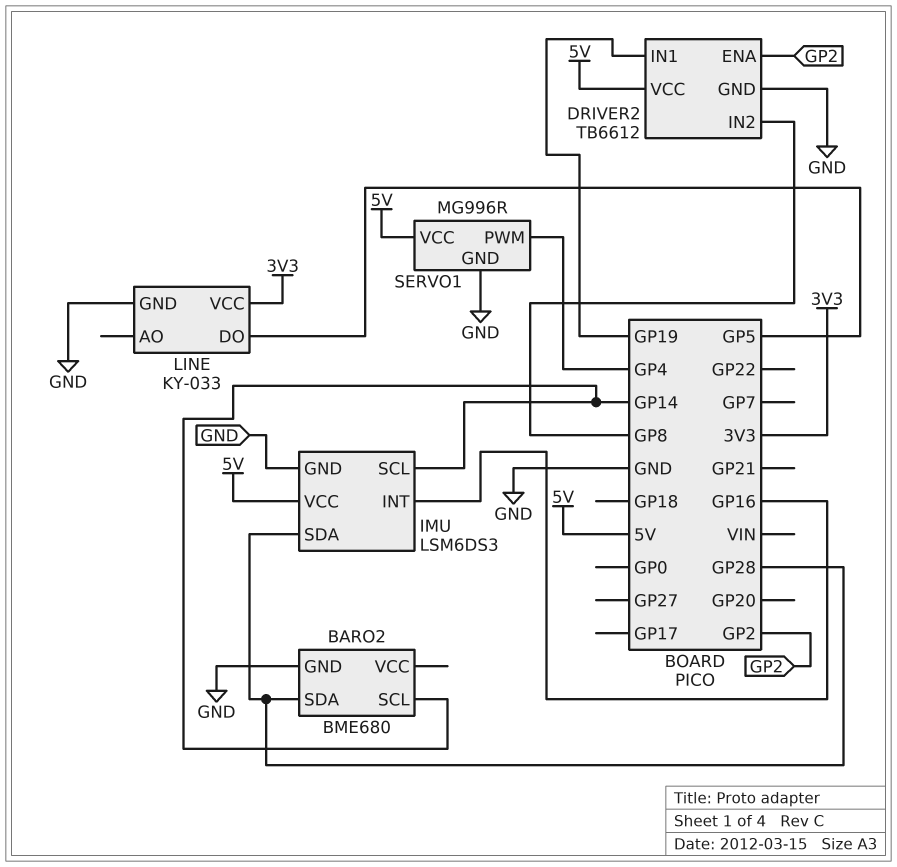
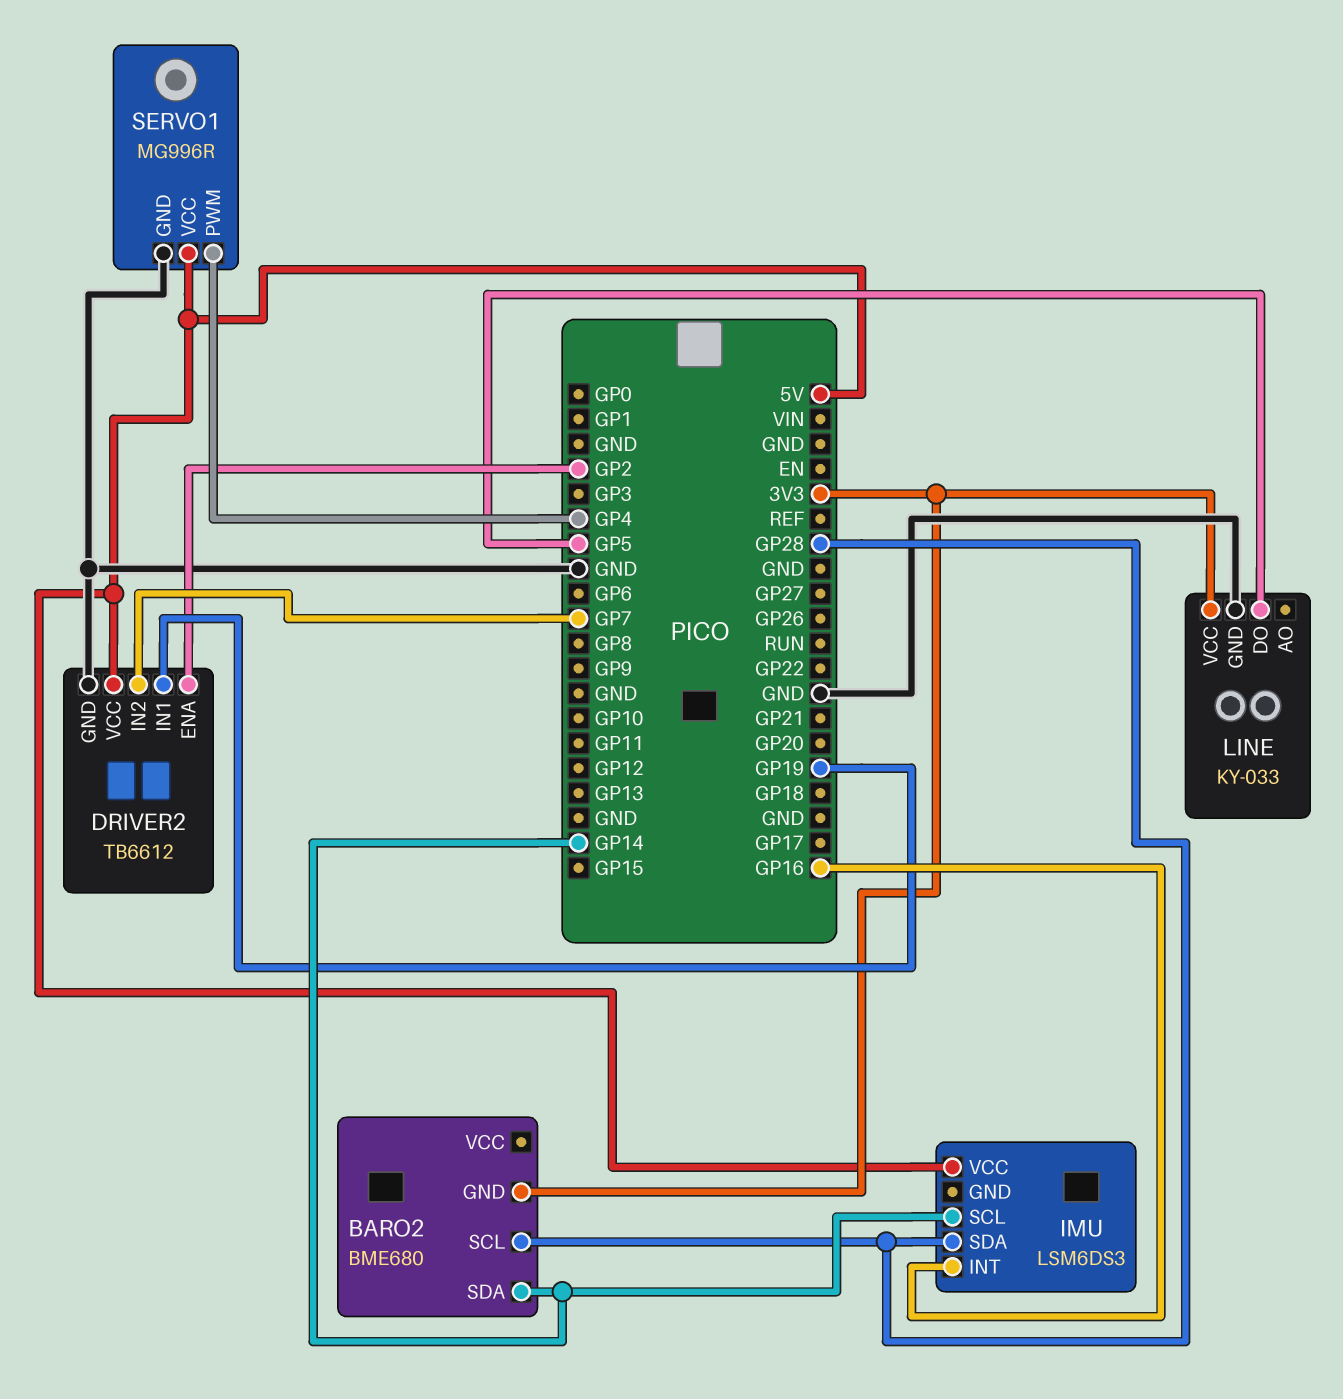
BARO2 pin GND: GND -> 3V3
BARO2 pin SCL: GP14 -> GP28
BARO2 pin SDA: GP28 -> GP14
DRIVER2 pin IN2: GP8 -> GP7
IMU pin GND: GND -> none

